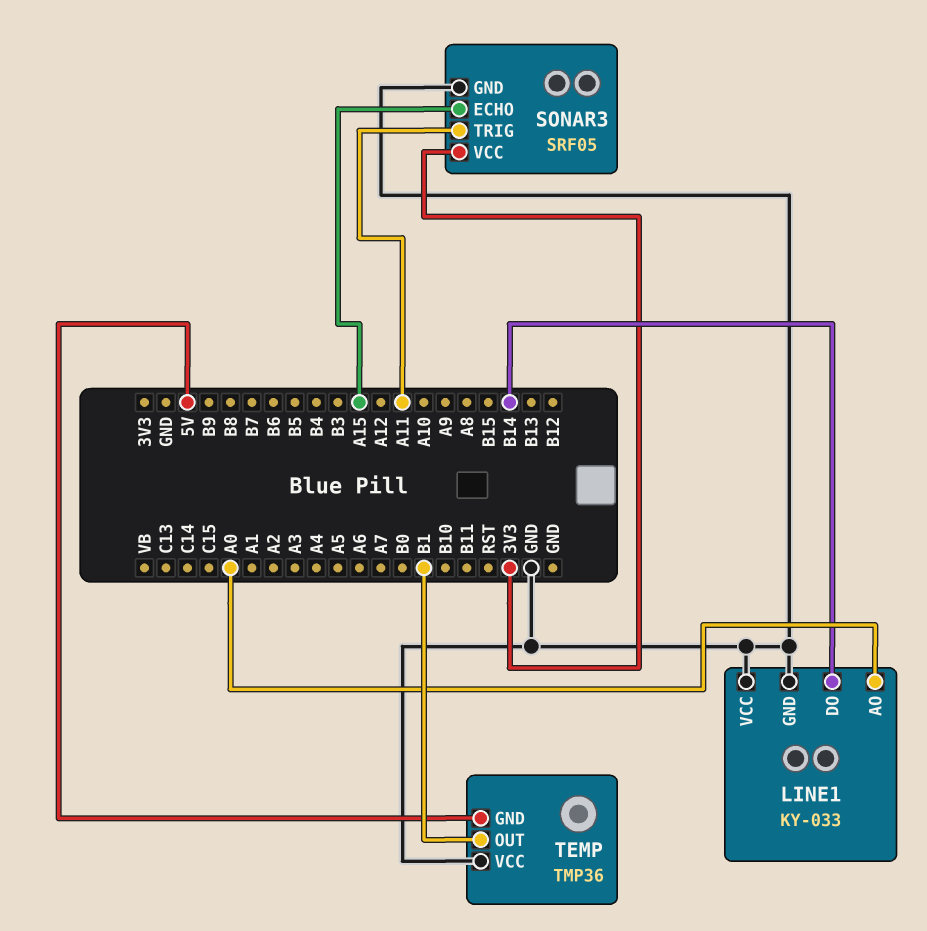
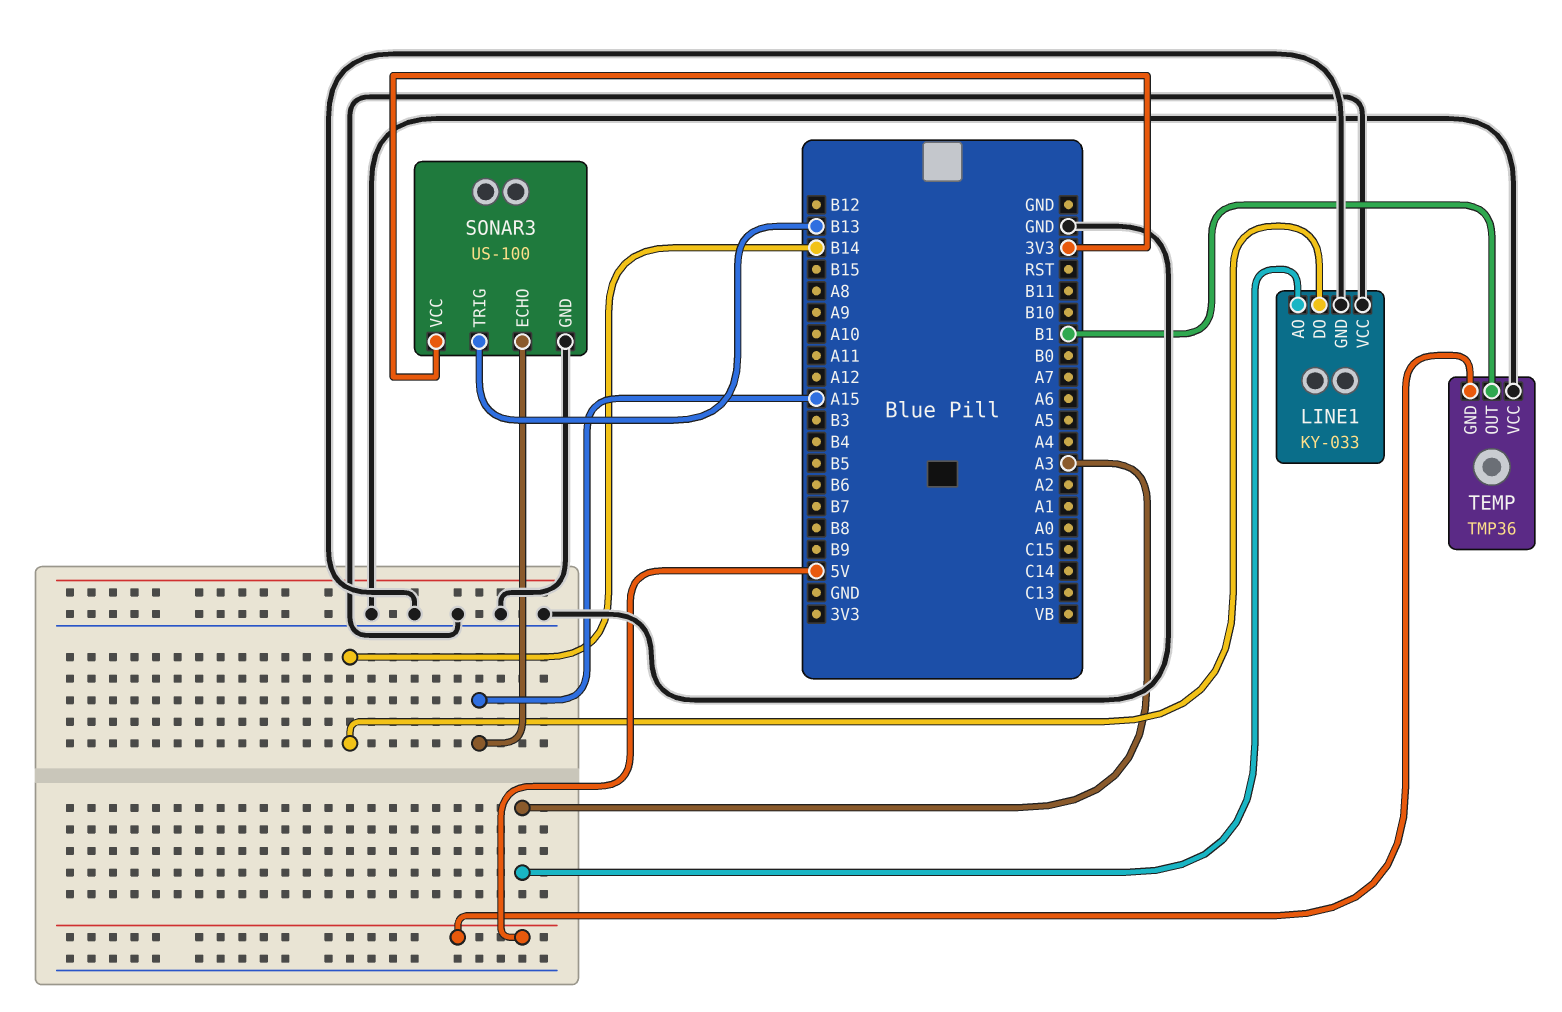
LINE1 pin AO: A0 -> A3
SONAR3: SRF05 -> US-100
SONAR3 pin TRIG: A11 -> B13

